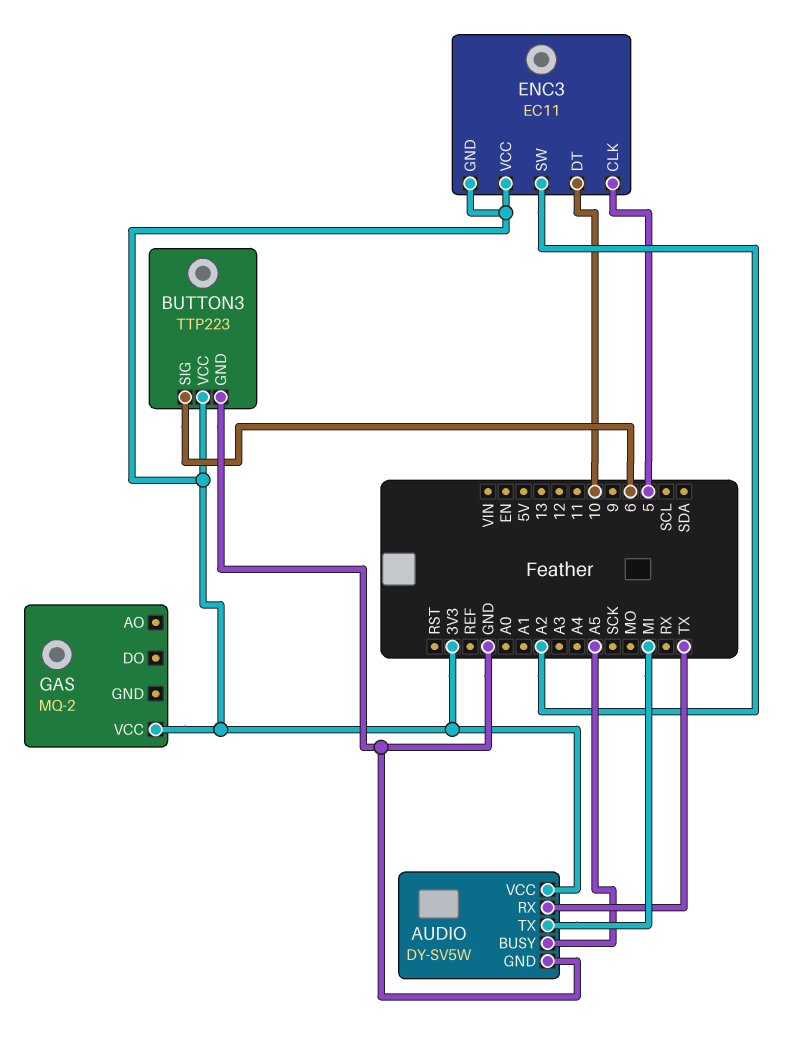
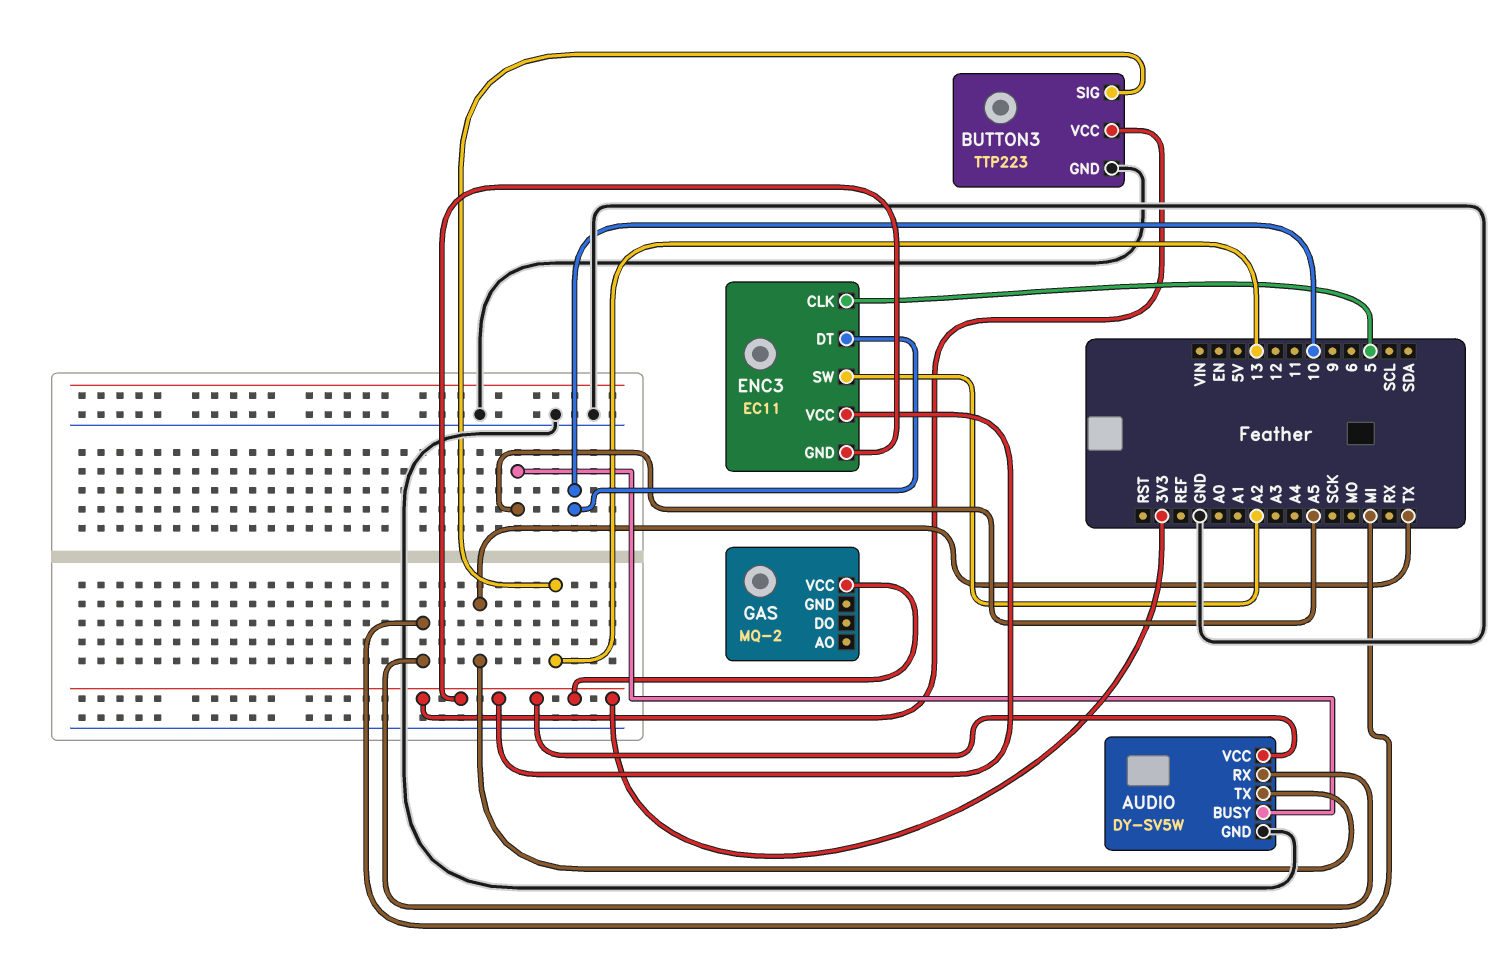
AUDIO pin RX: TX -> MI
AUDIO pin TX: MI -> TX
BUTTON3 pin SIG: 6 -> 13

